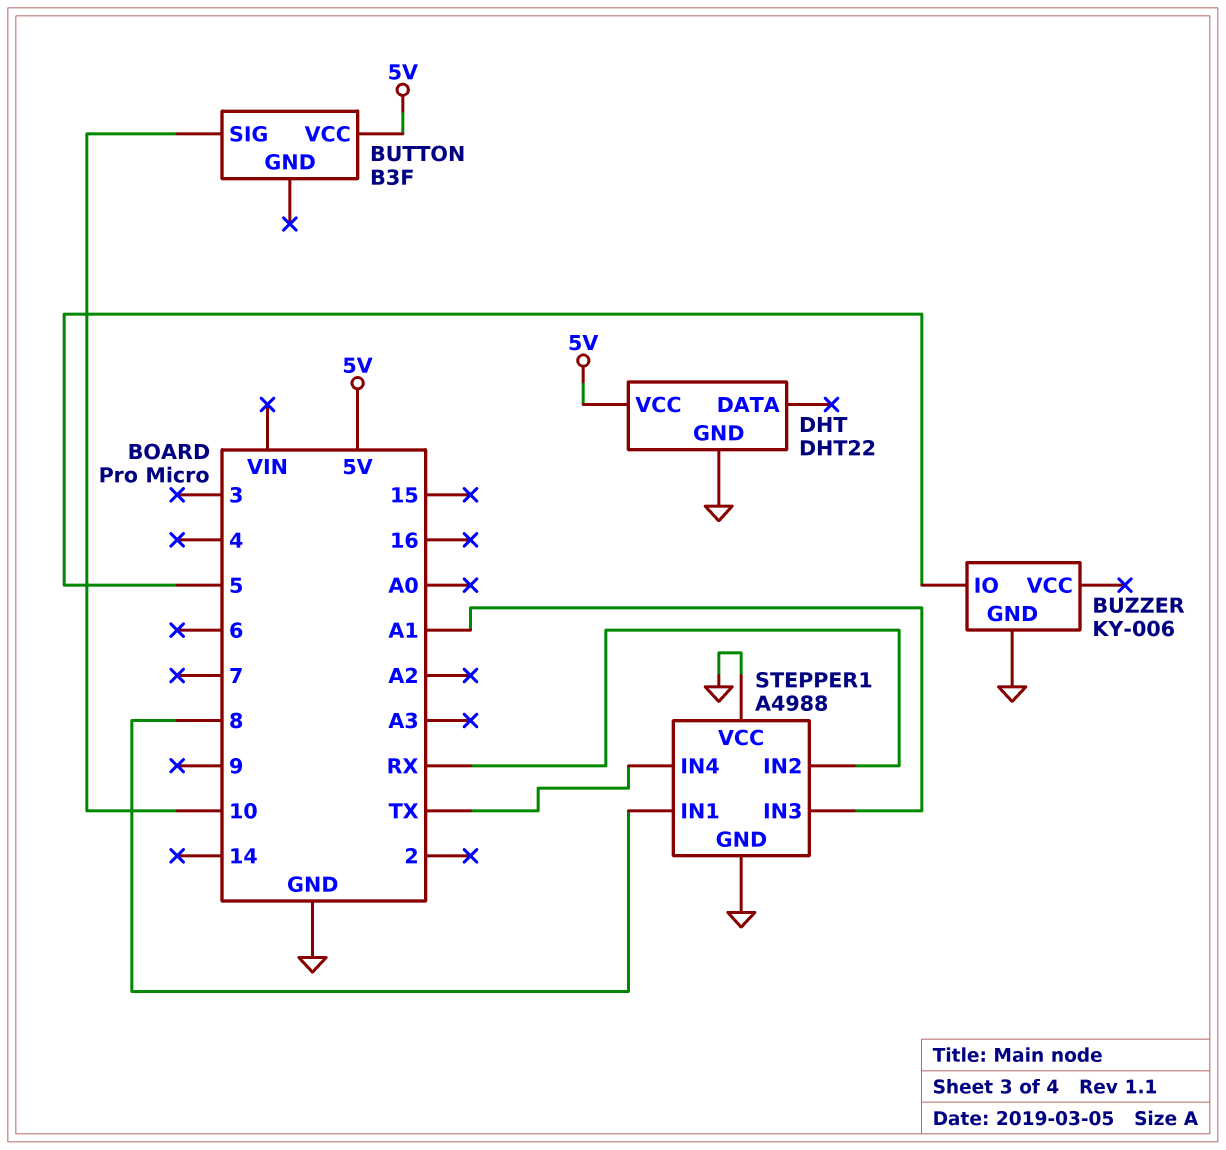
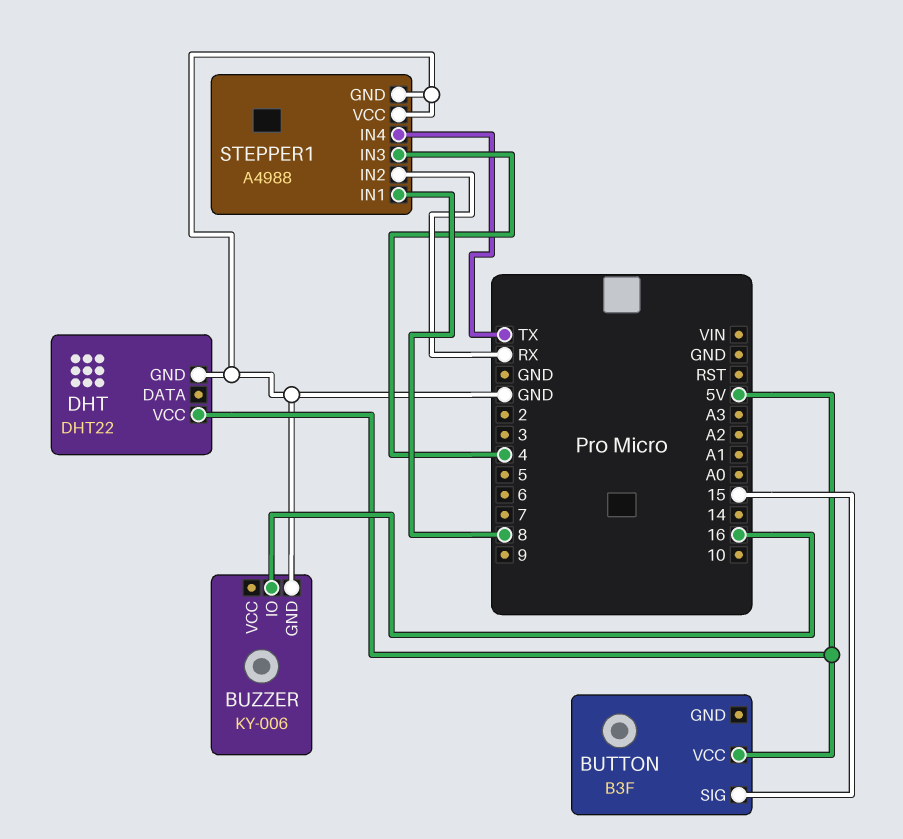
BUTTON pin SIG: 10 -> 15
BUZZER pin IO: 5 -> 16
STEPPER1 pin IN3: A1 -> 4

